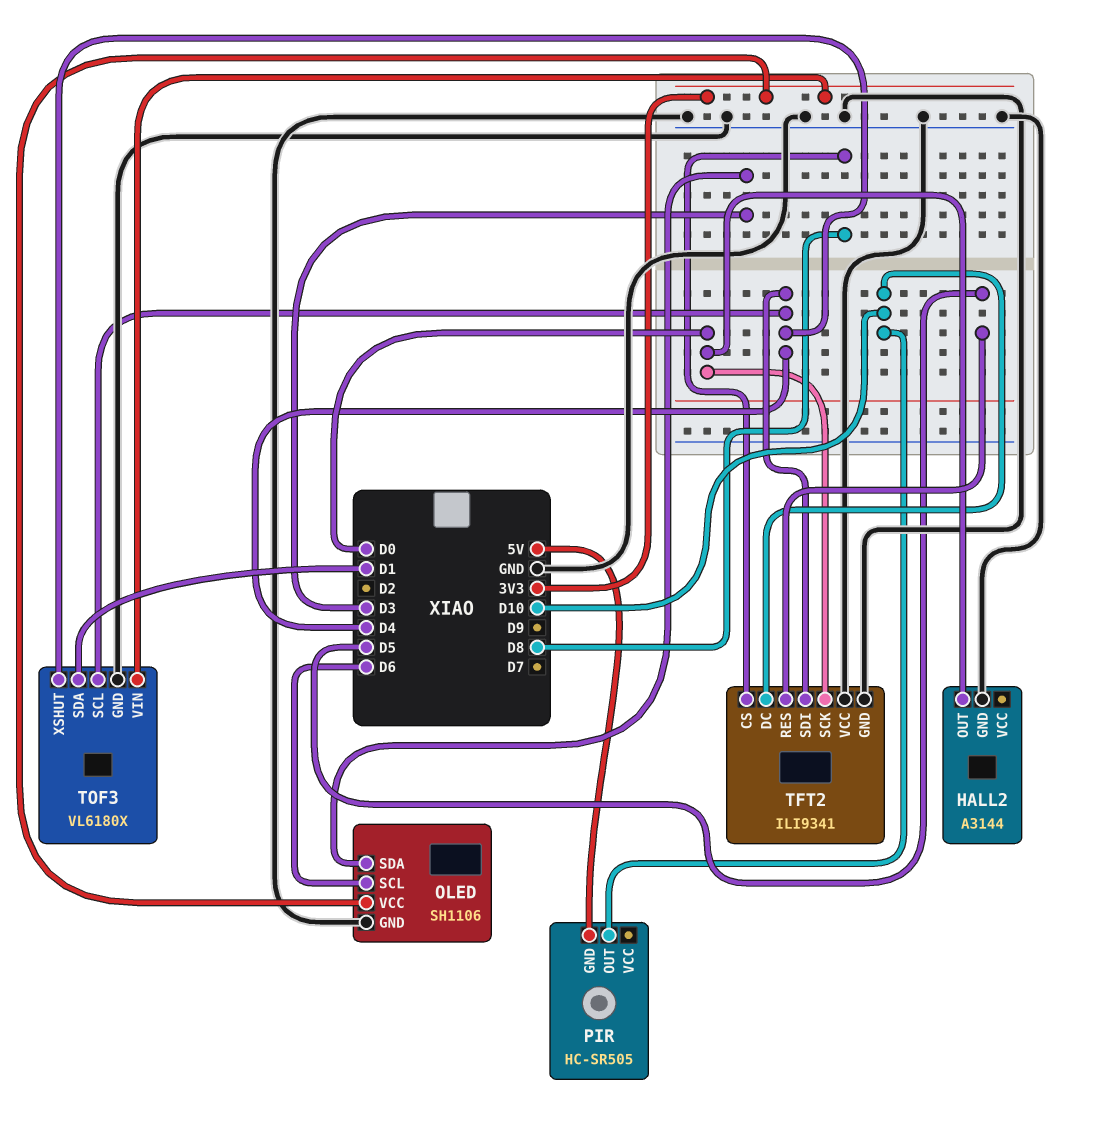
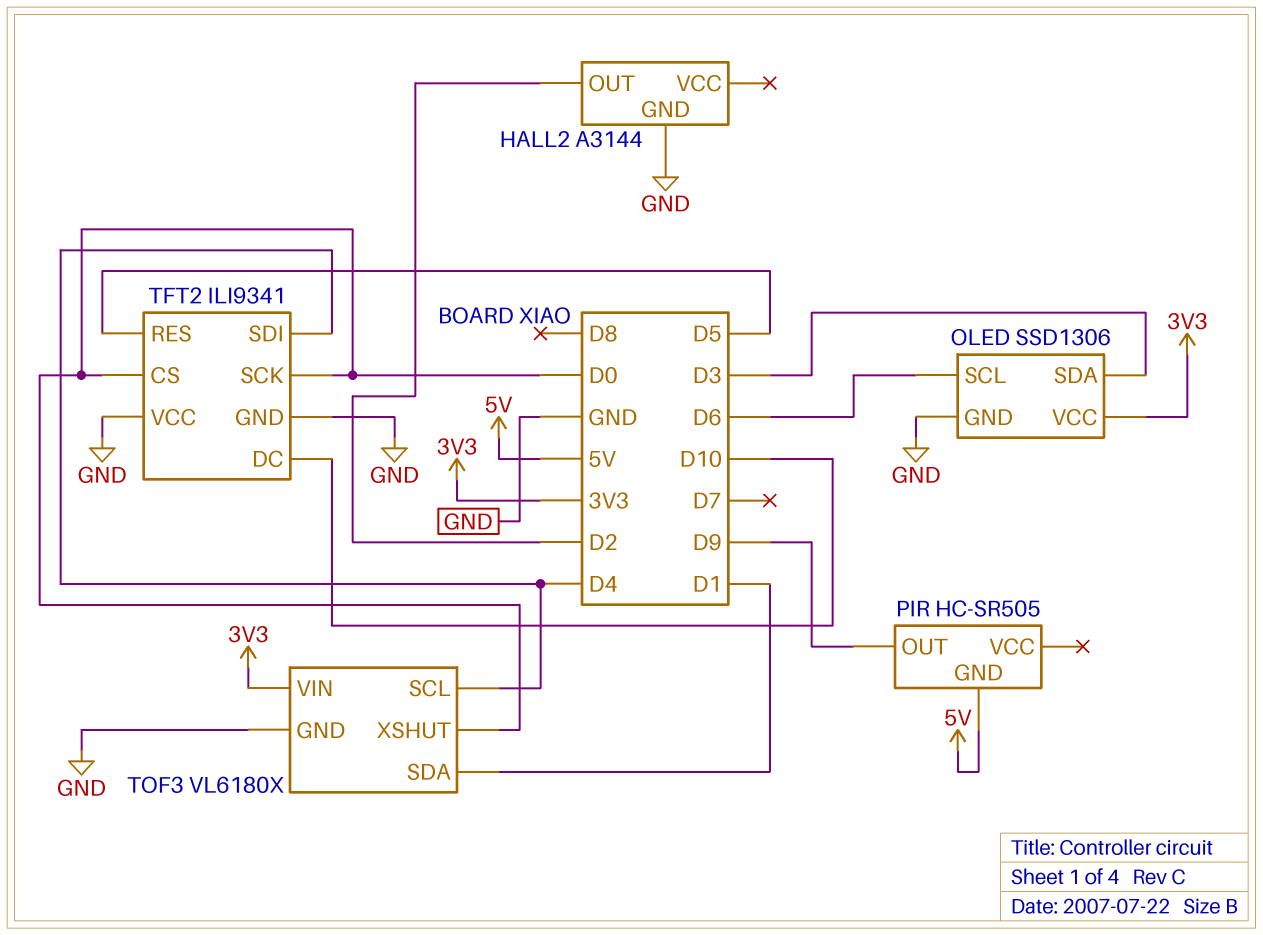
HALL2 pin OUT: D0 -> D2
OLED: SH1106 -> SSD1306
PIR pin OUT: D10 -> D9
TFT2 pin CS: D8 -> D0
TOF3 pin XSHUT: D4 -> D0

